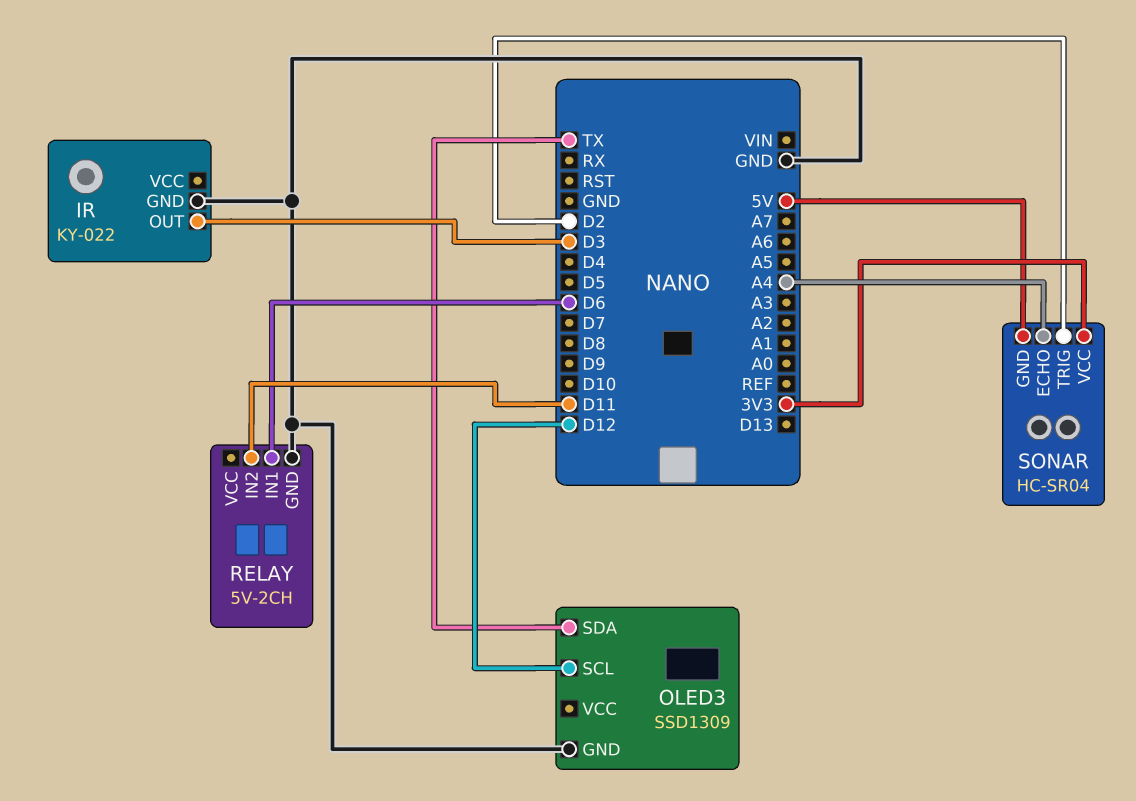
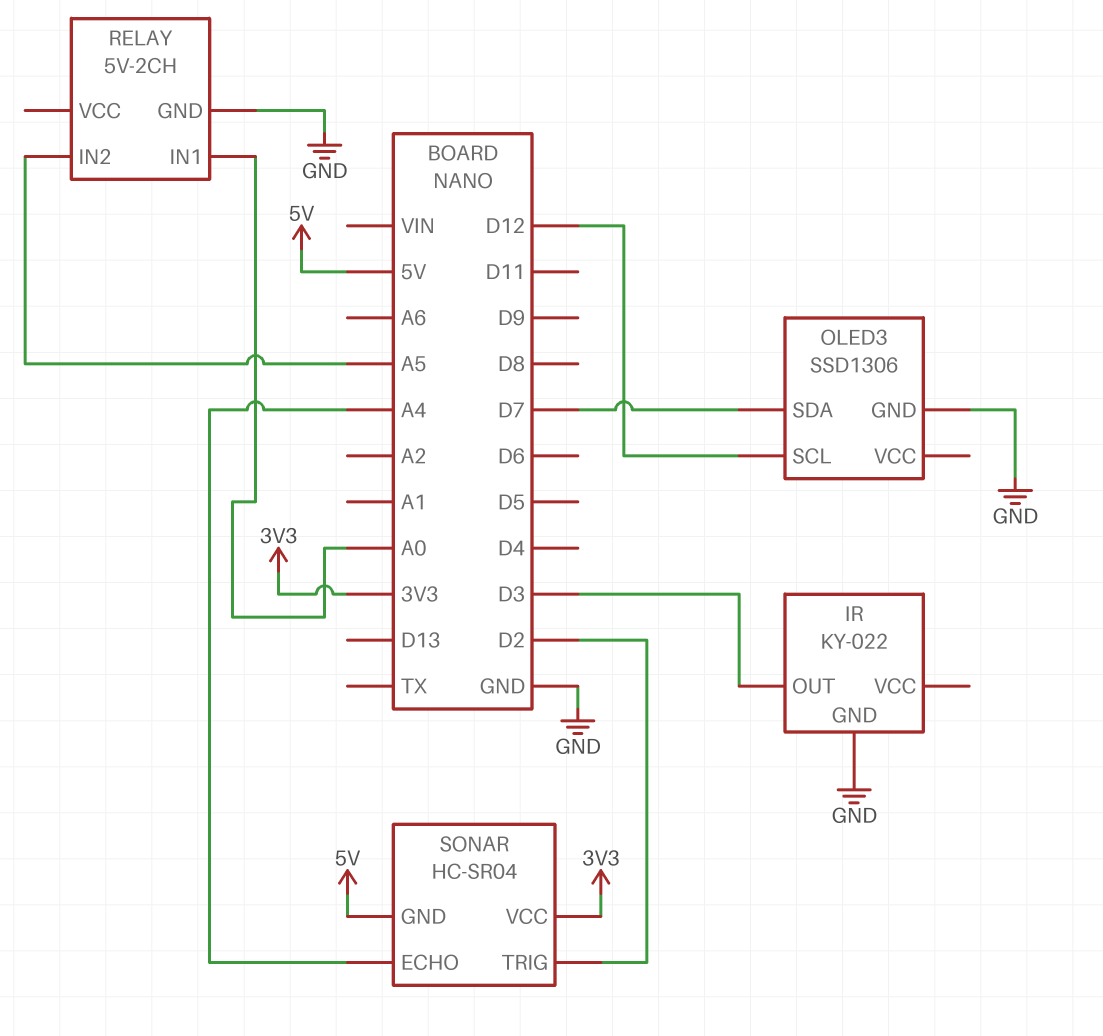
OLED3: SSD1309 -> SSD1306
OLED3 pin SDA: TX -> D7
RELAY pin IN1: D6 -> A0
RELAY pin IN2: D11 -> A5

